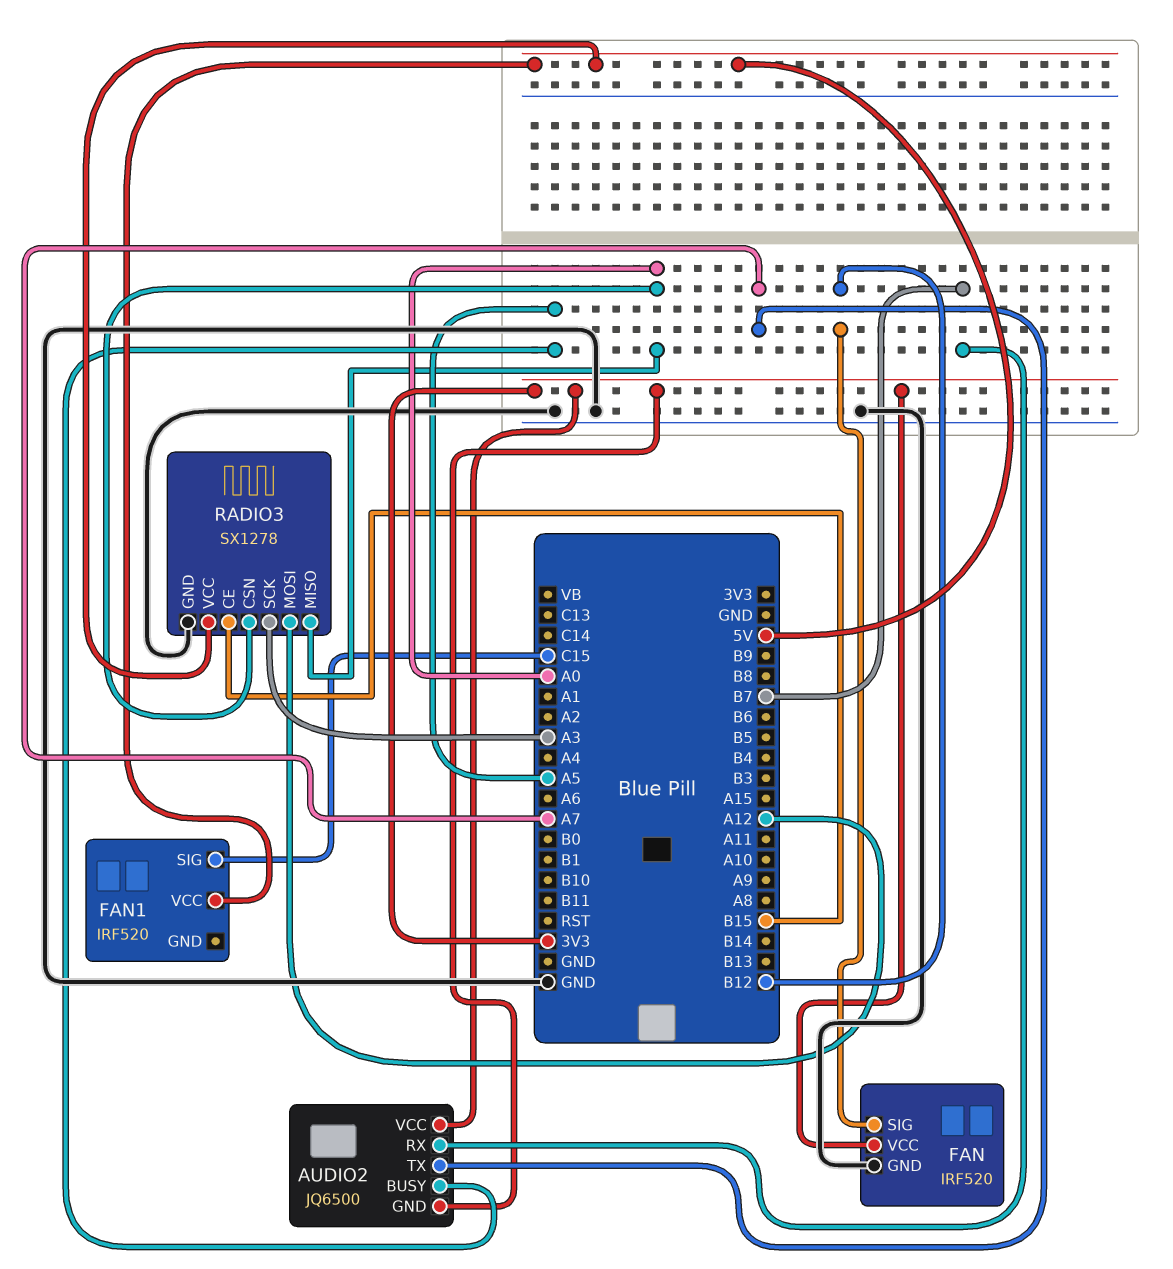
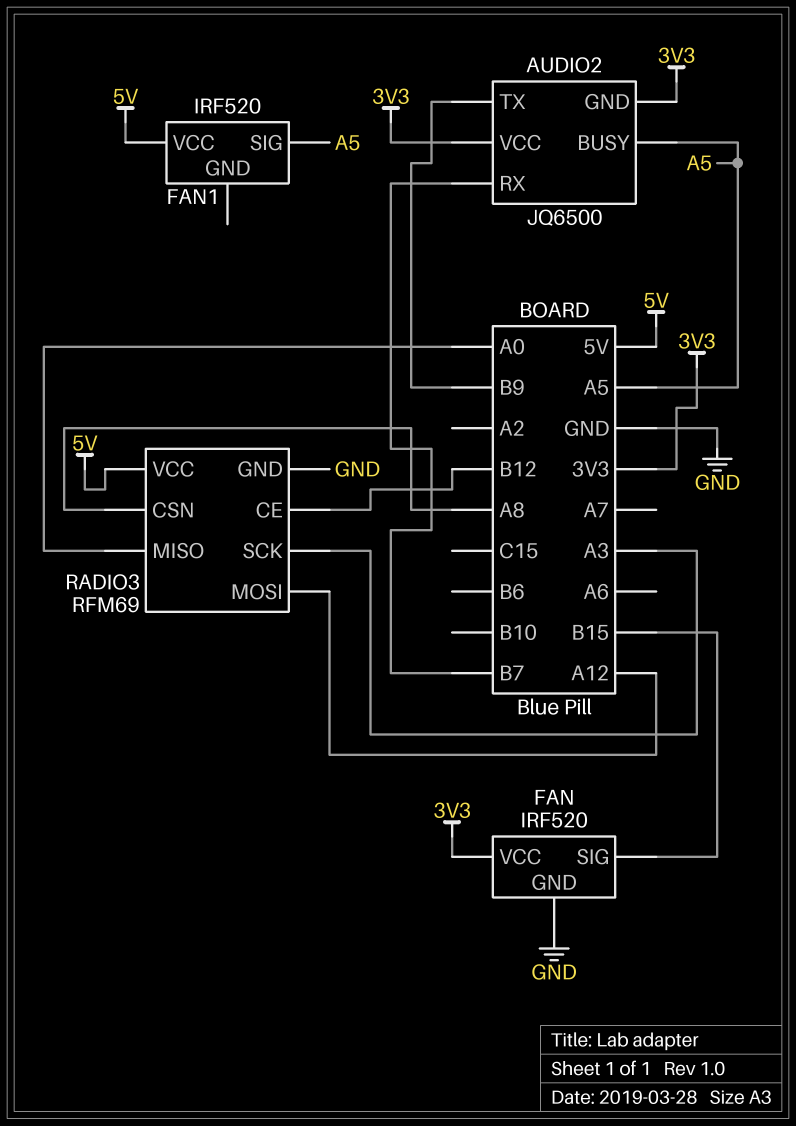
AUDIO2 pin TX: A7 -> B9
FAN pin SIG: B12 -> B15
FAN1 pin SIG: C15 -> A5
RADIO3: SX1278 -> RFM69
RADIO3 pin CE: B15 -> B12
RADIO3 pin CSN: A0 -> A8

